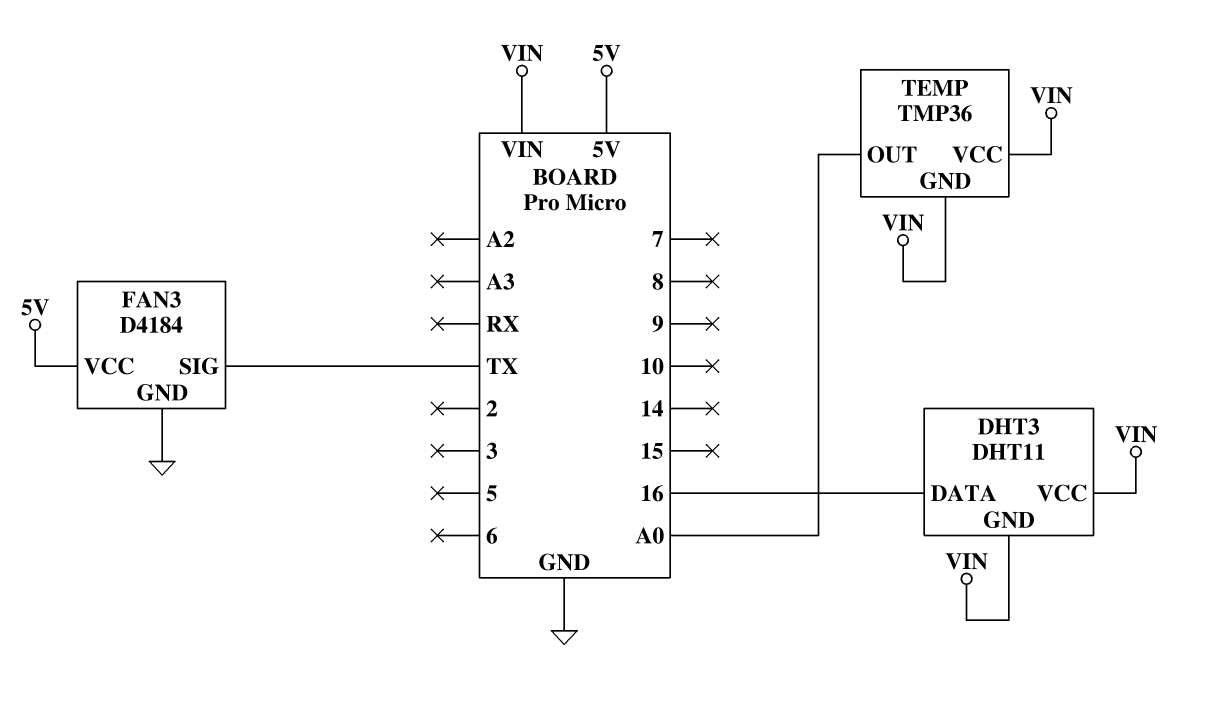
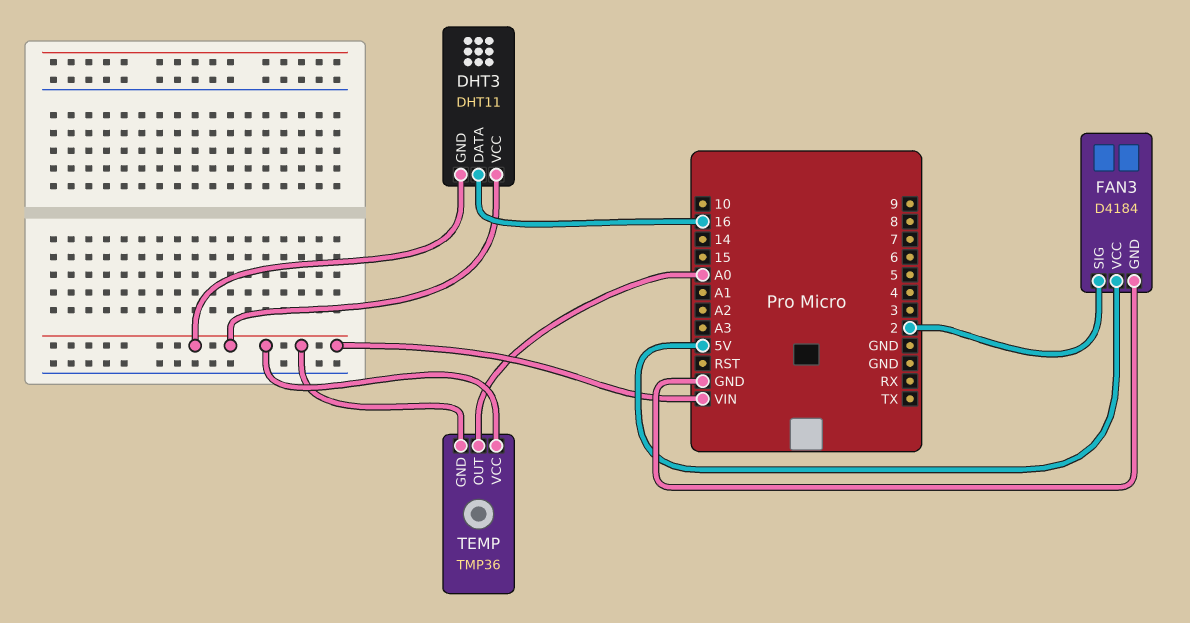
FAN3 pin SIG: TX -> 2

